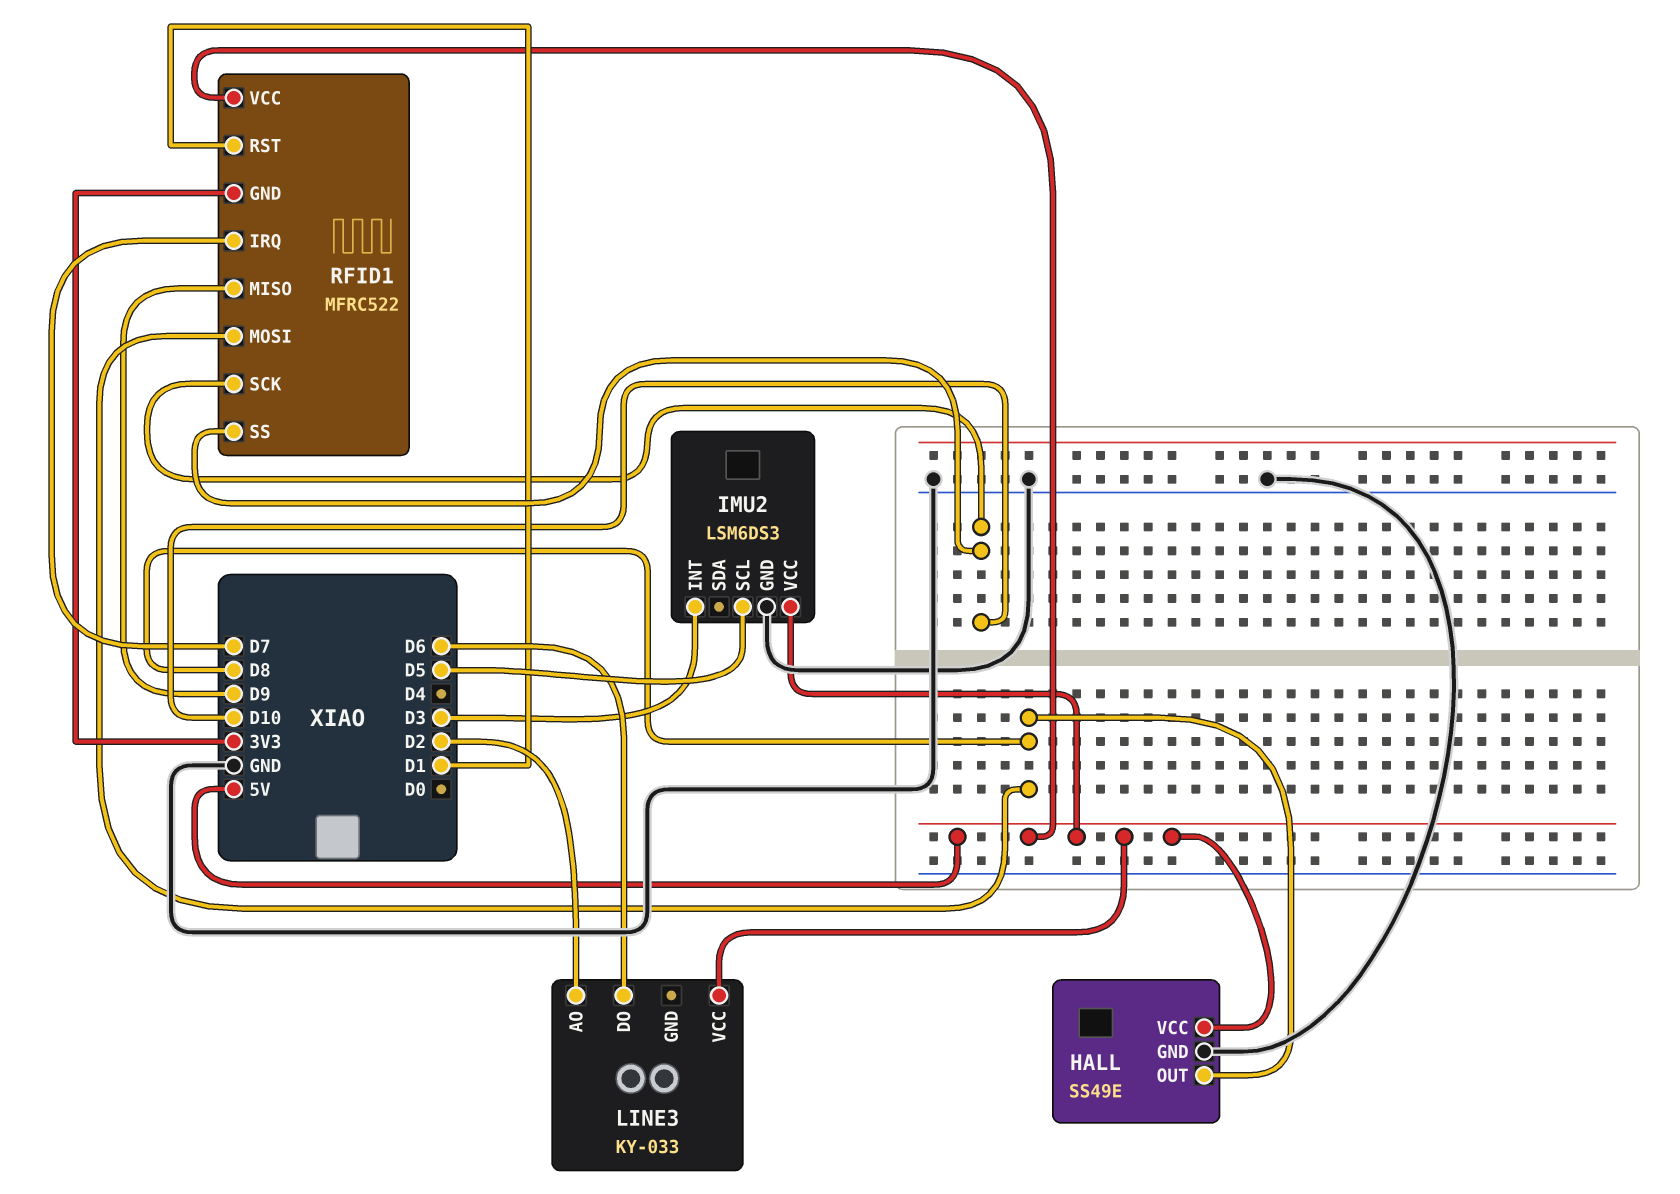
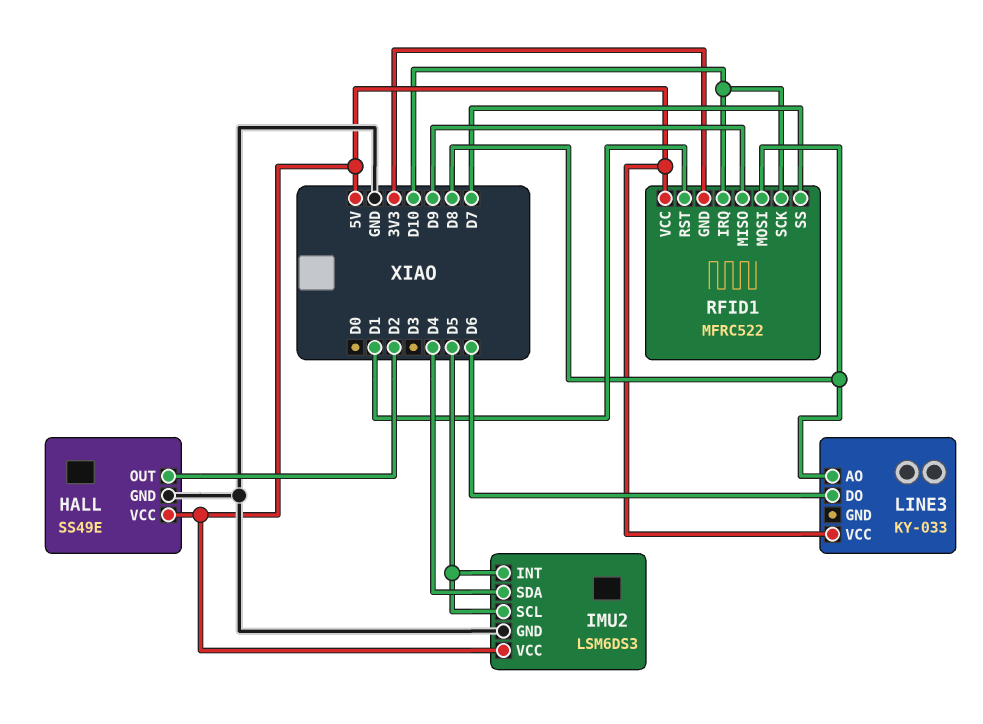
HALL pin OUT: D8 -> D2
IMU2 pin INT: D3 -> D5
IMU2 pin SDA: none -> D4
LINE3 pin AO: D2 -> D8
RFID1 pin IRQ: D7 -> D10
RFID1 pin SS: D10 -> D7

